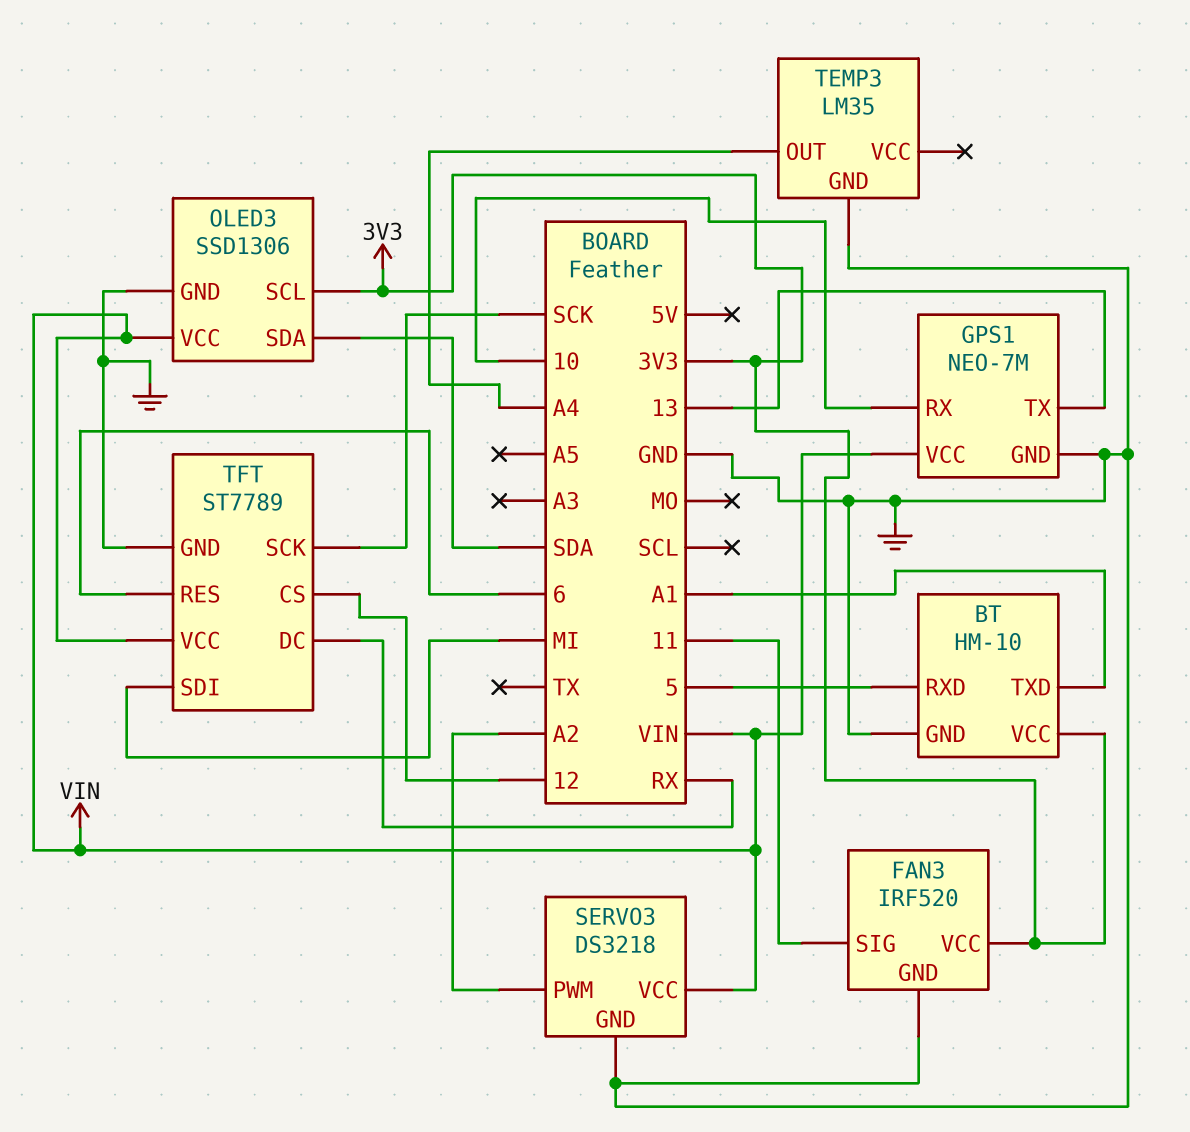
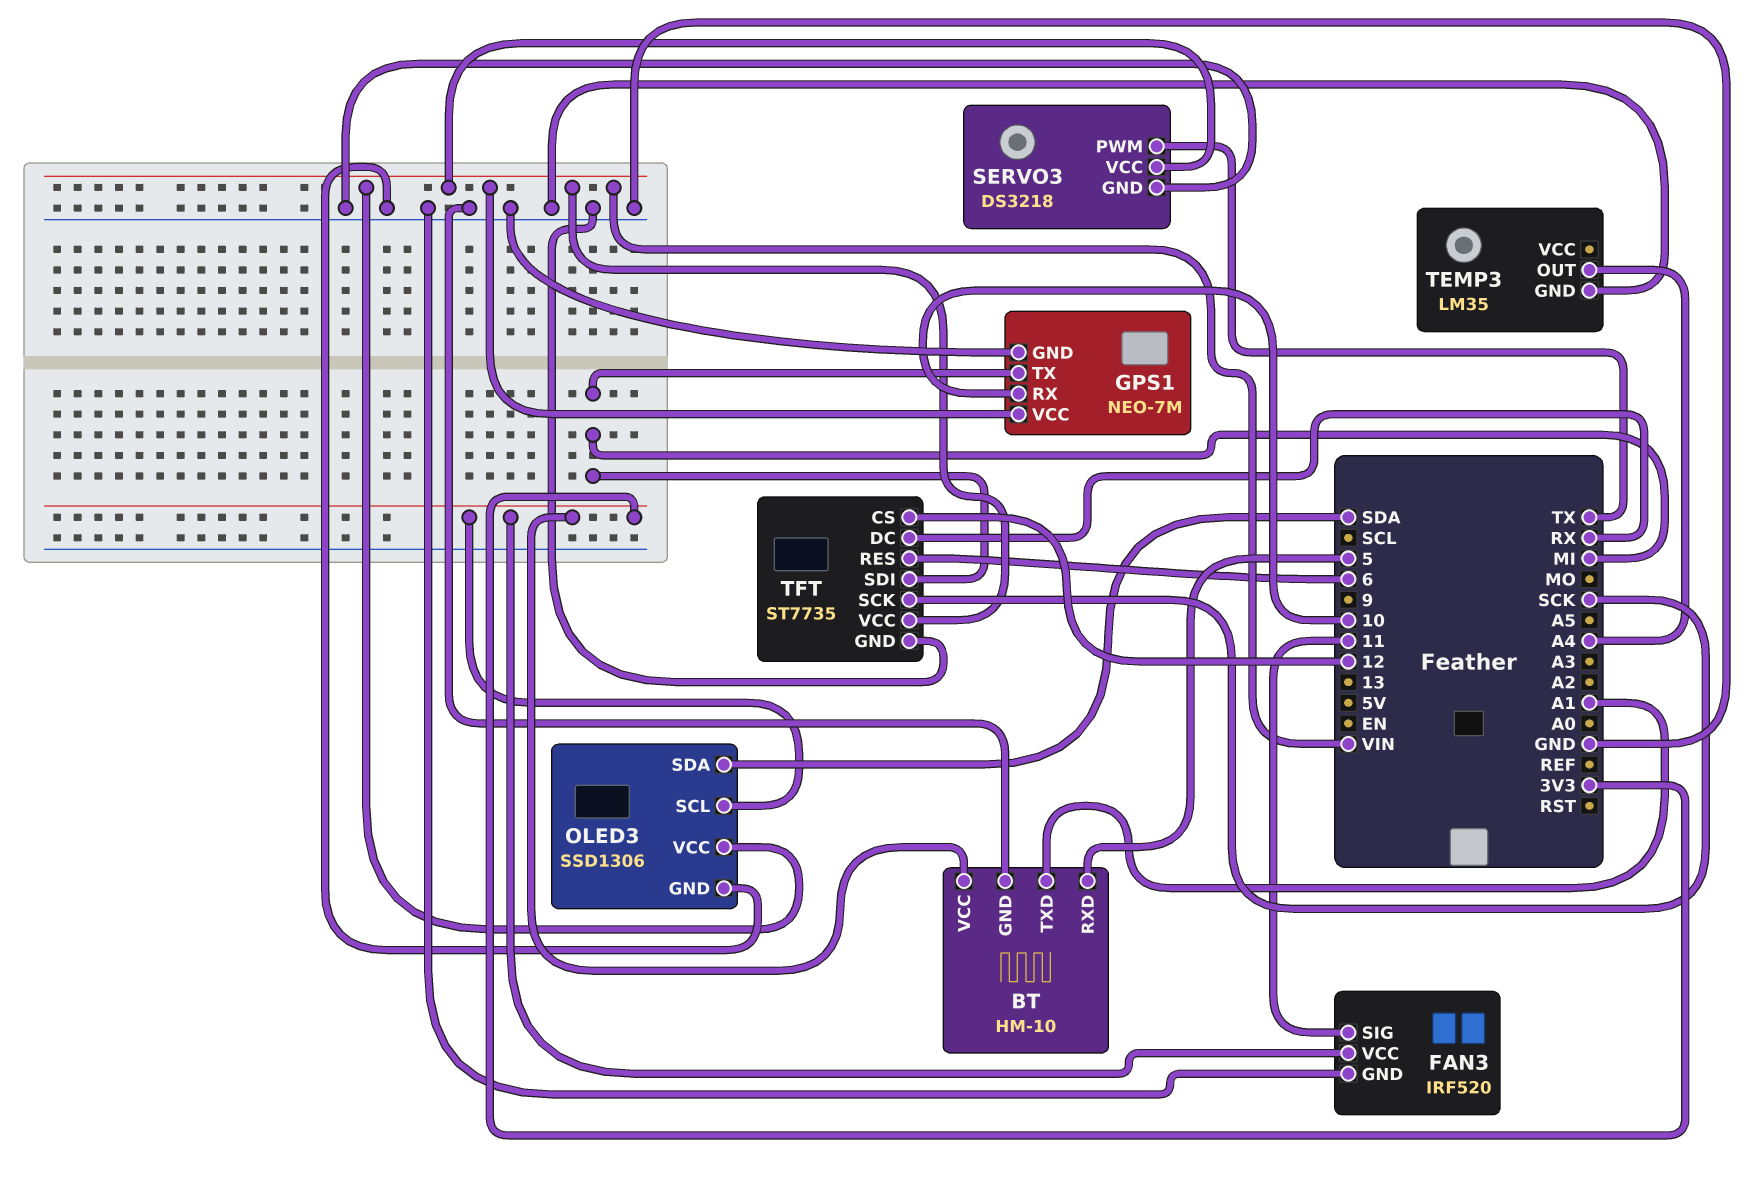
GPS1 pin TX: 13 -> MI
SERVO3 pin PWM: A2 -> TX
TFT: ST7789 -> ST7735

